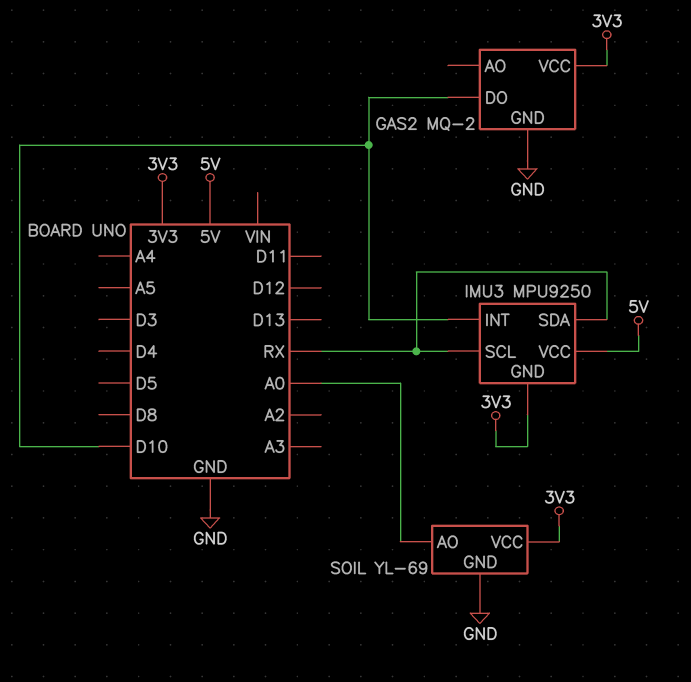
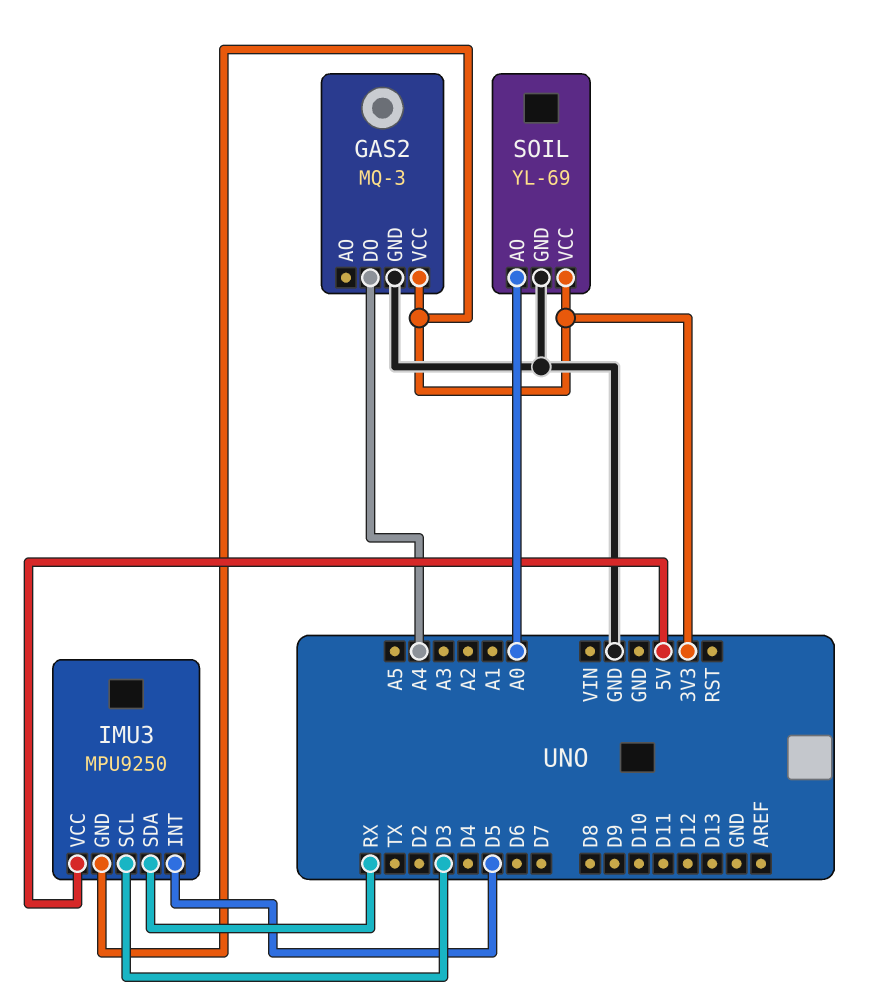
GAS2: MQ-2 -> MQ-3
GAS2 pin DO: D10 -> A4
IMU3 pin INT: D10 -> D5
IMU3 pin SCL: RX -> D3

